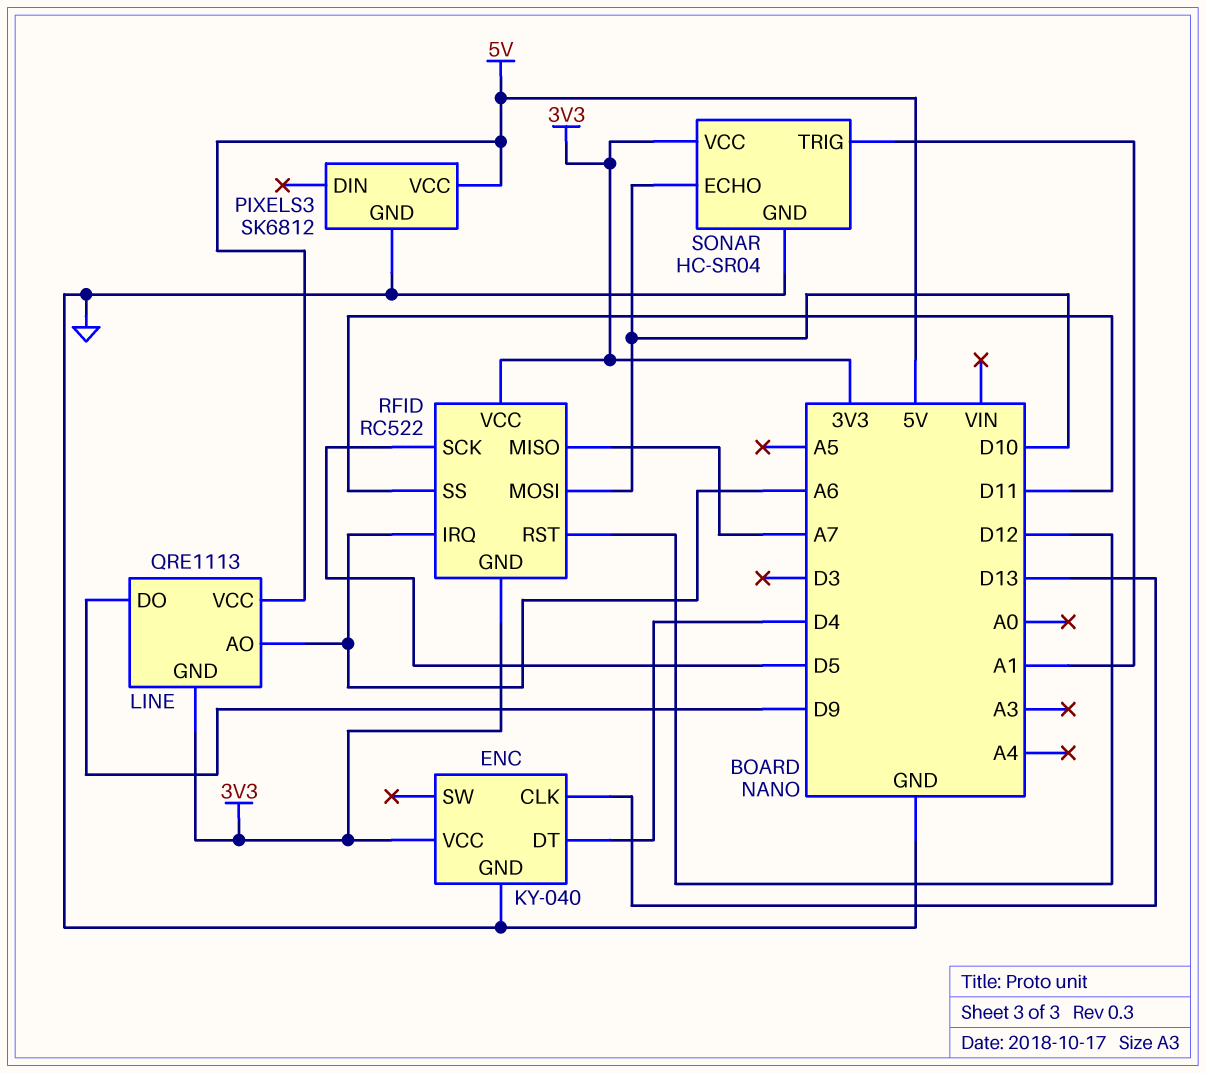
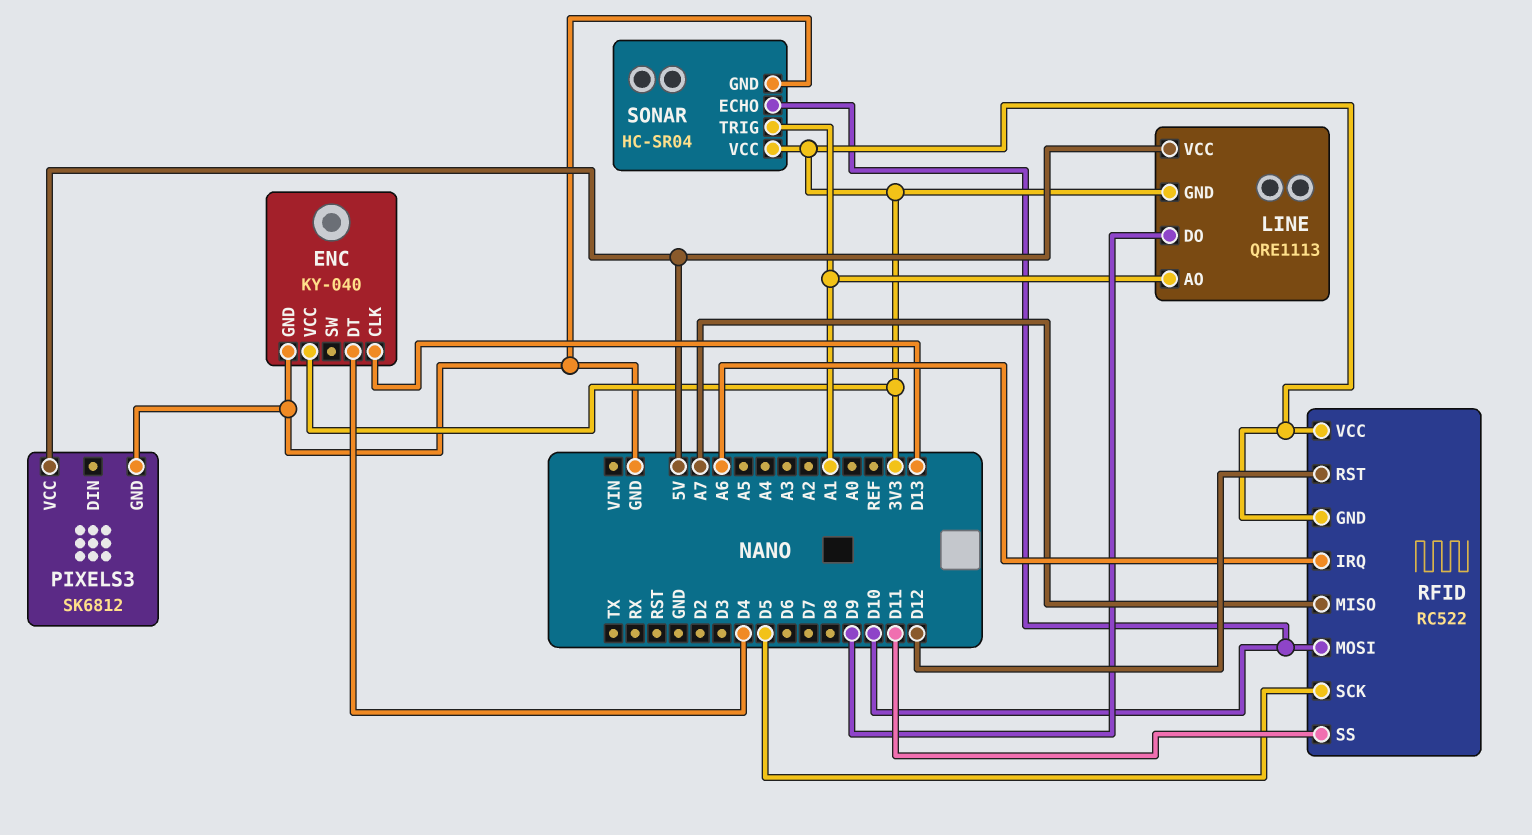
LINE pin AO: A6 -> A1

